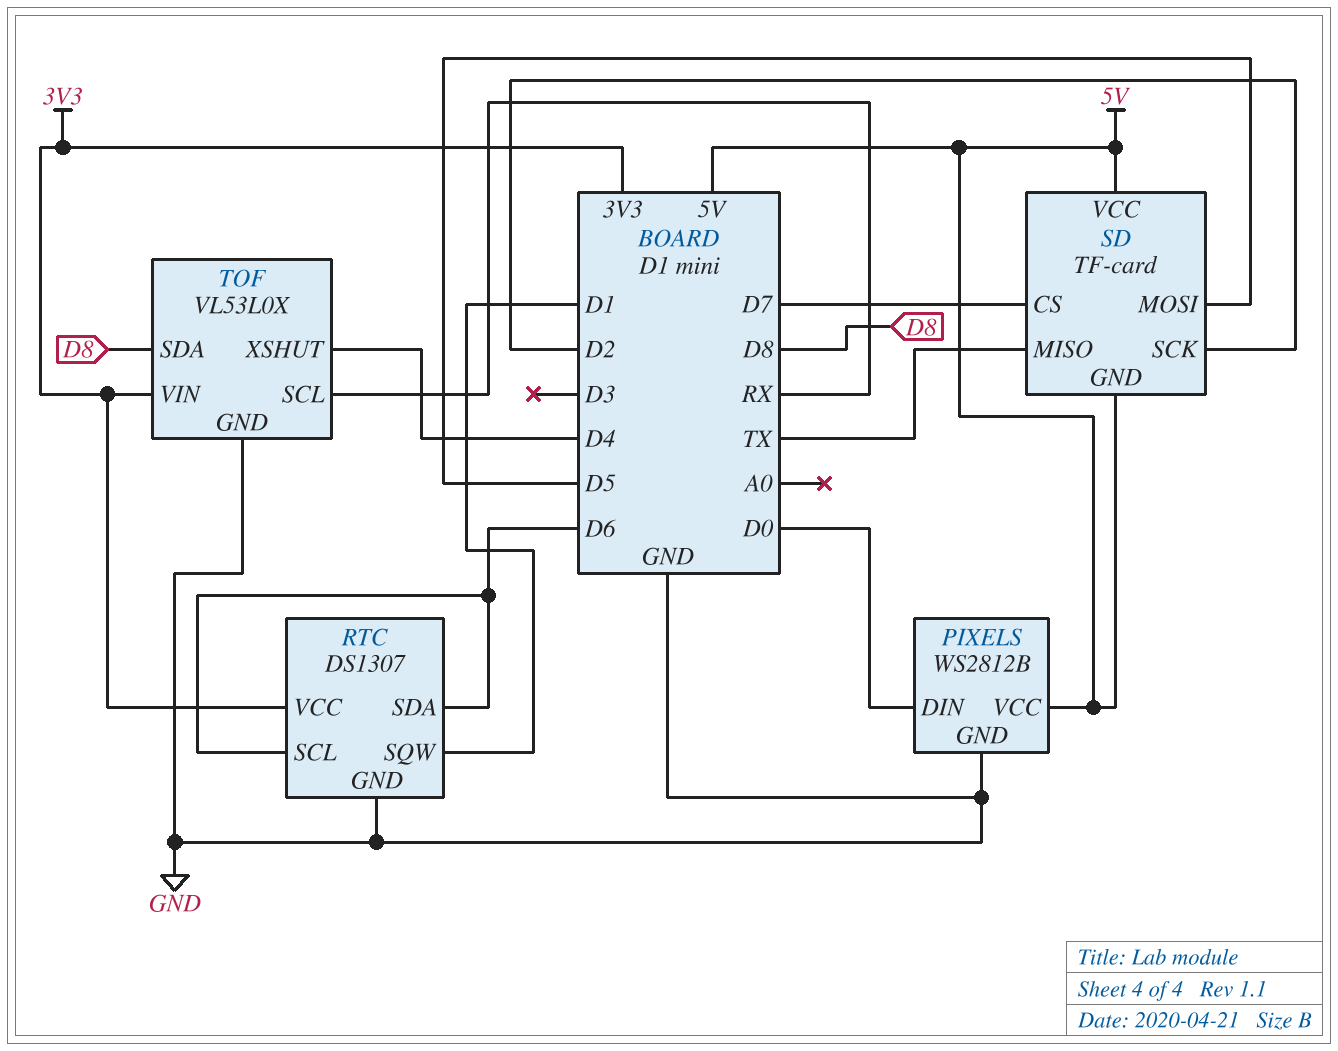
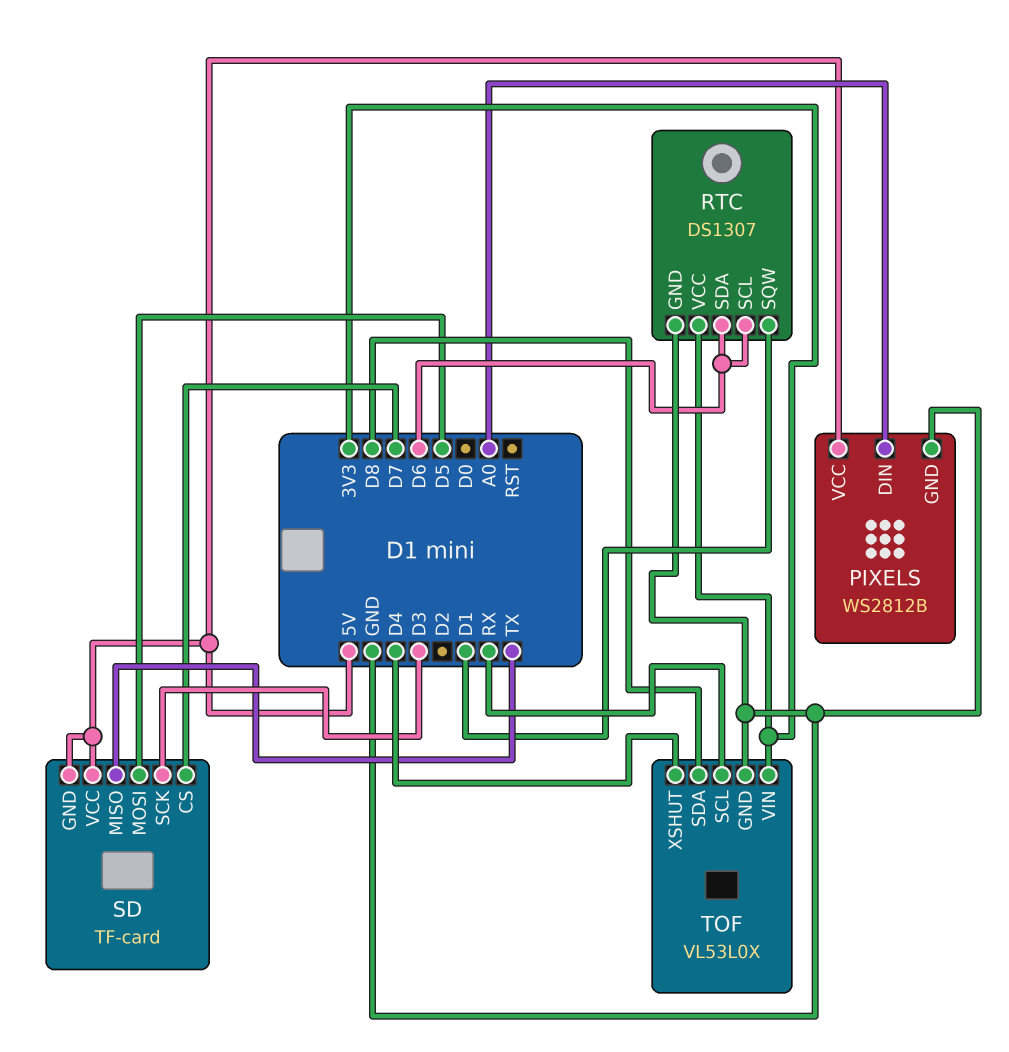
PIXELS pin DIN: D0 -> A0
SD pin SCK: D2 -> D3

